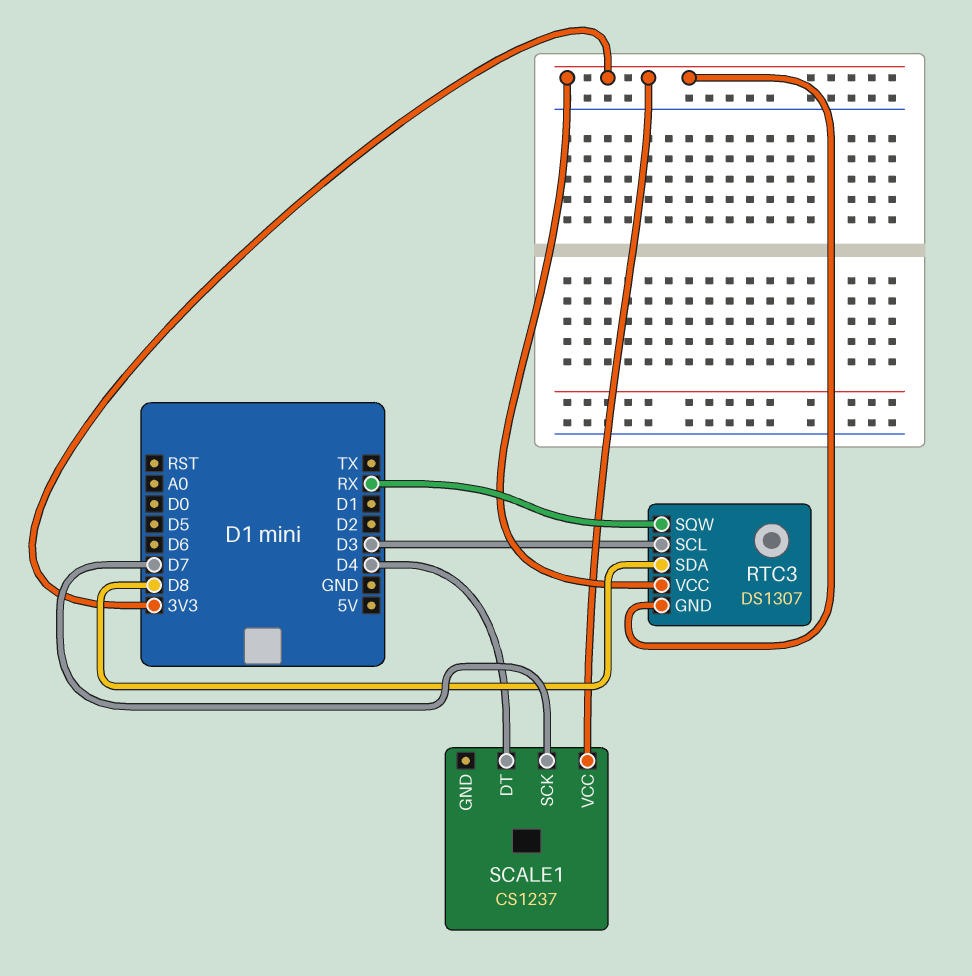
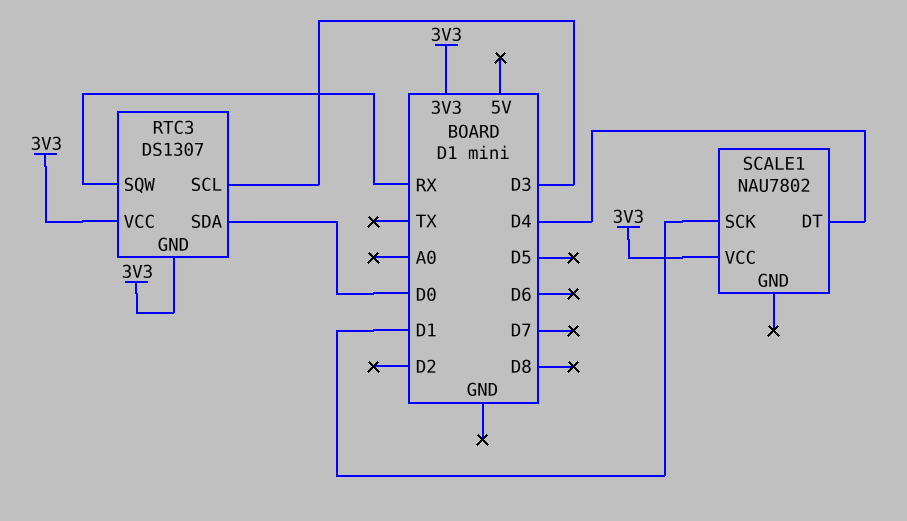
RTC3 pin SDA: D8 -> D0
SCALE1: CS1237 -> NAU7802
SCALE1 pin SCK: D7 -> D1

